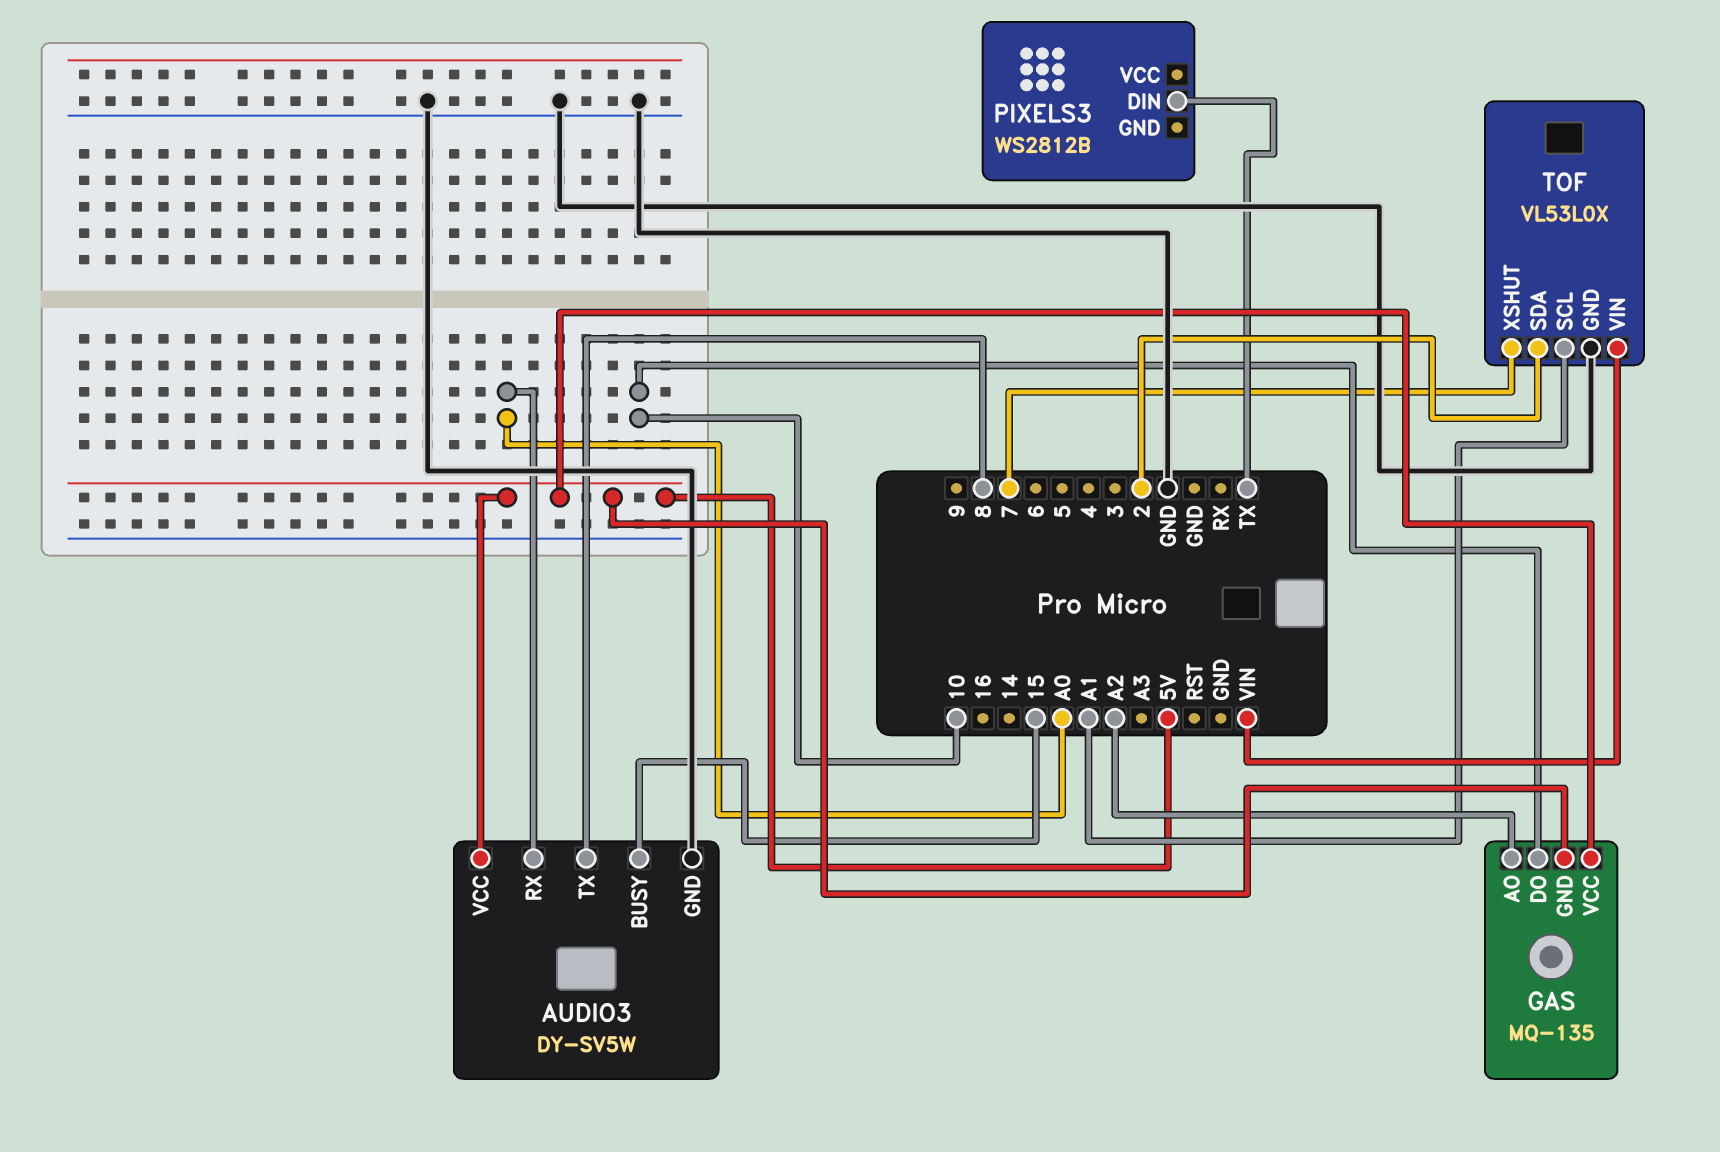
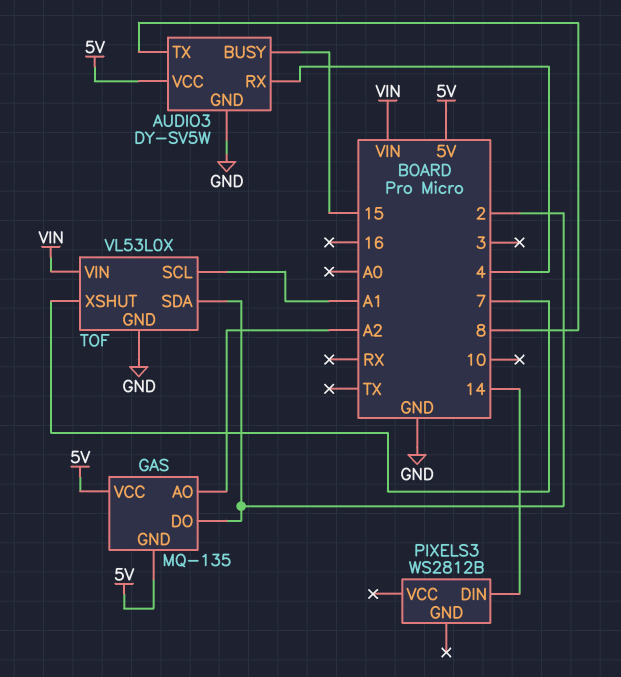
AUDIO3 pin RX: A0 -> 4
GAS pin DO: 10 -> 2
PIXELS3 pin DIN: TX -> 14

